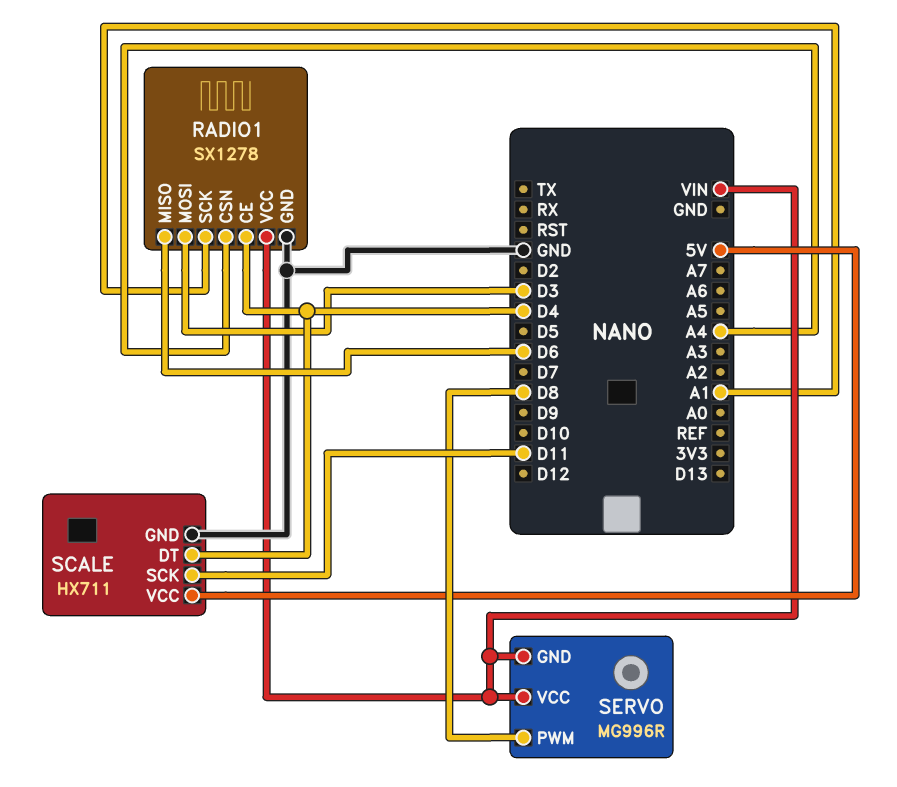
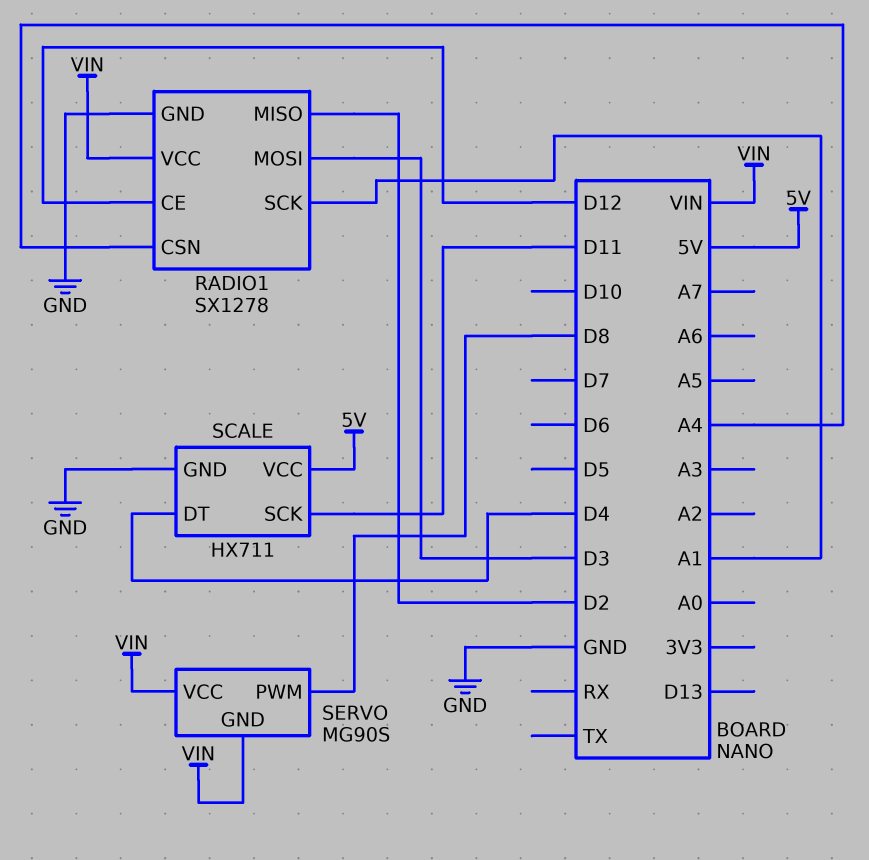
RADIO1 pin CE: D4 -> D12
RADIO1 pin MISO: D6 -> D2
SERVO: MG996R -> MG90S

